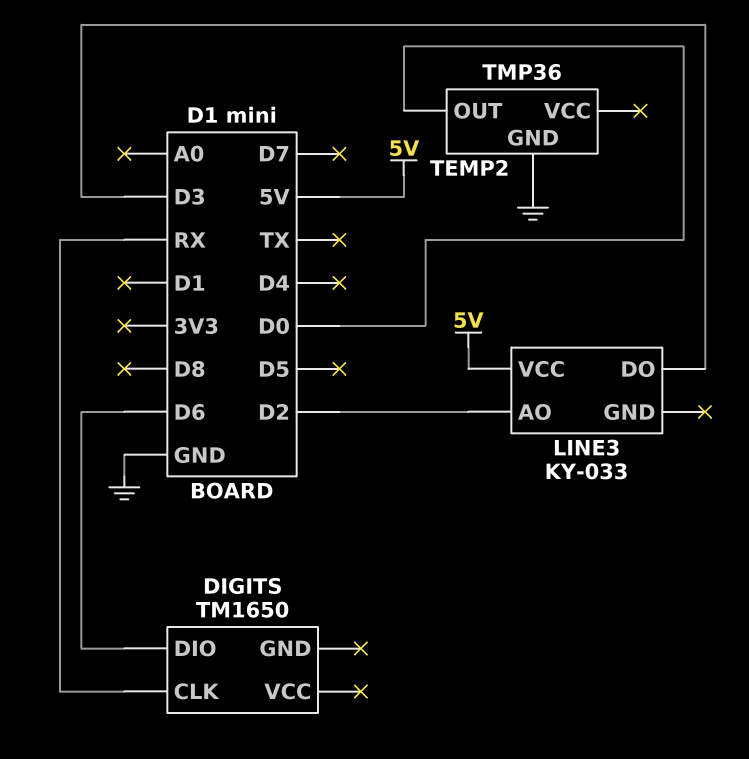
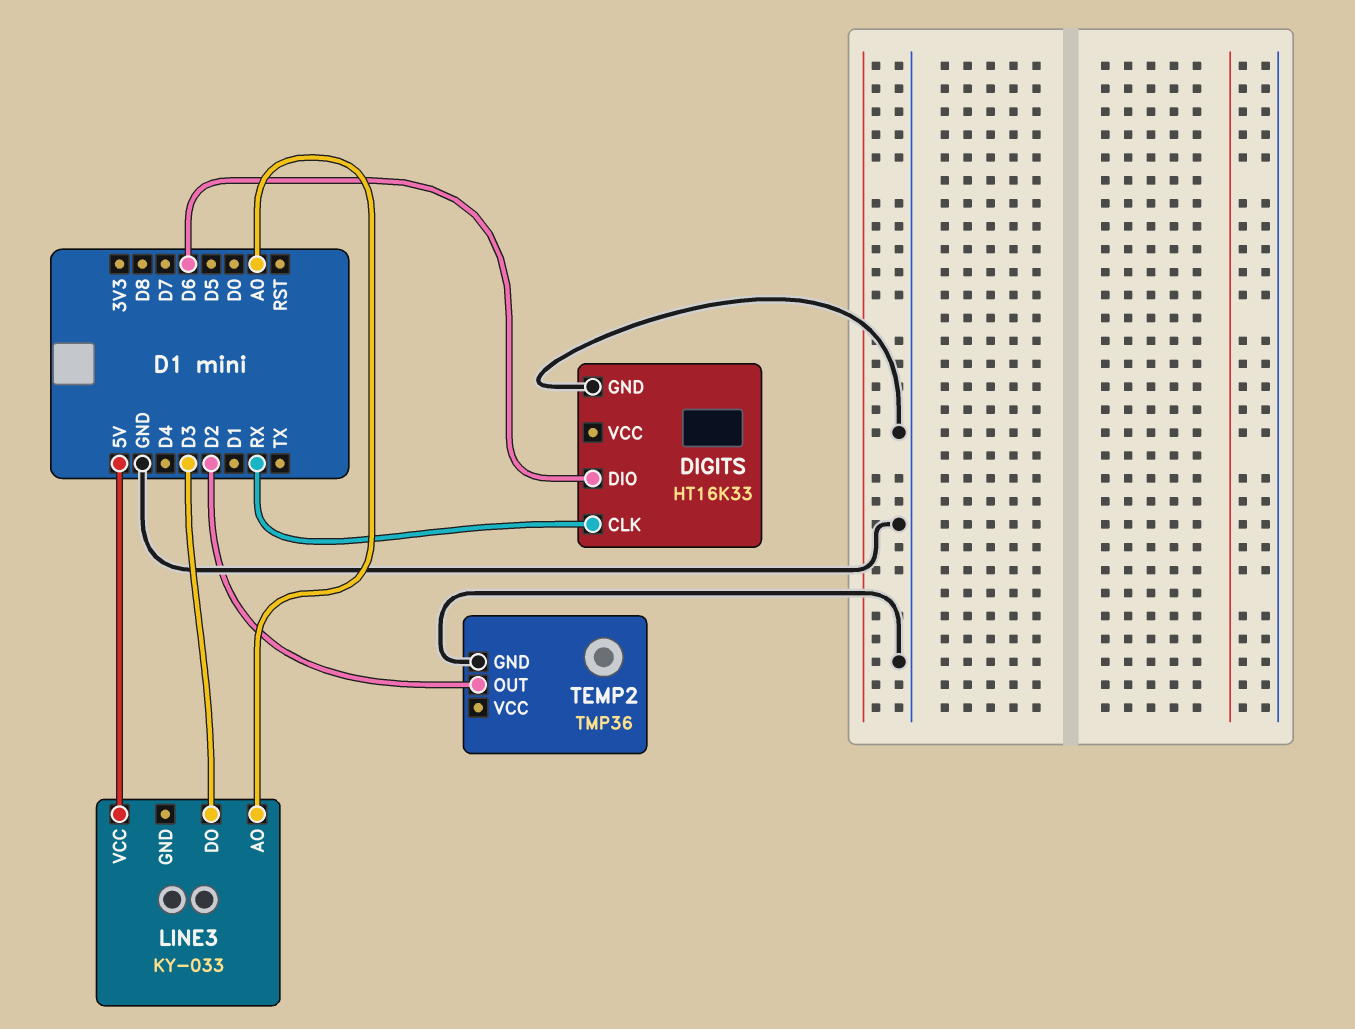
DIGITS: TM1650 -> HT16K33
DIGITS pin GND: none -> GND
LINE3 pin AO: D2 -> A0
TEMP2 pin OUT: D0 -> D2

